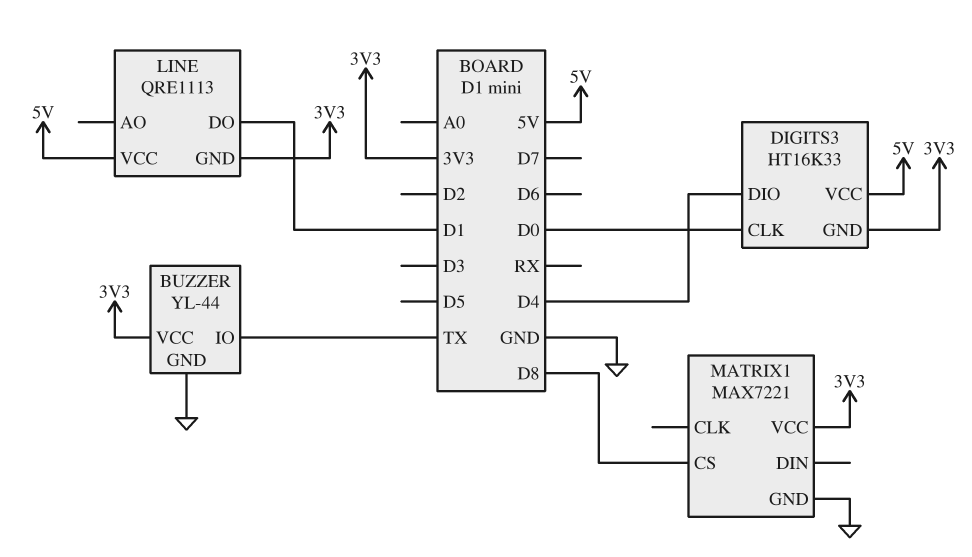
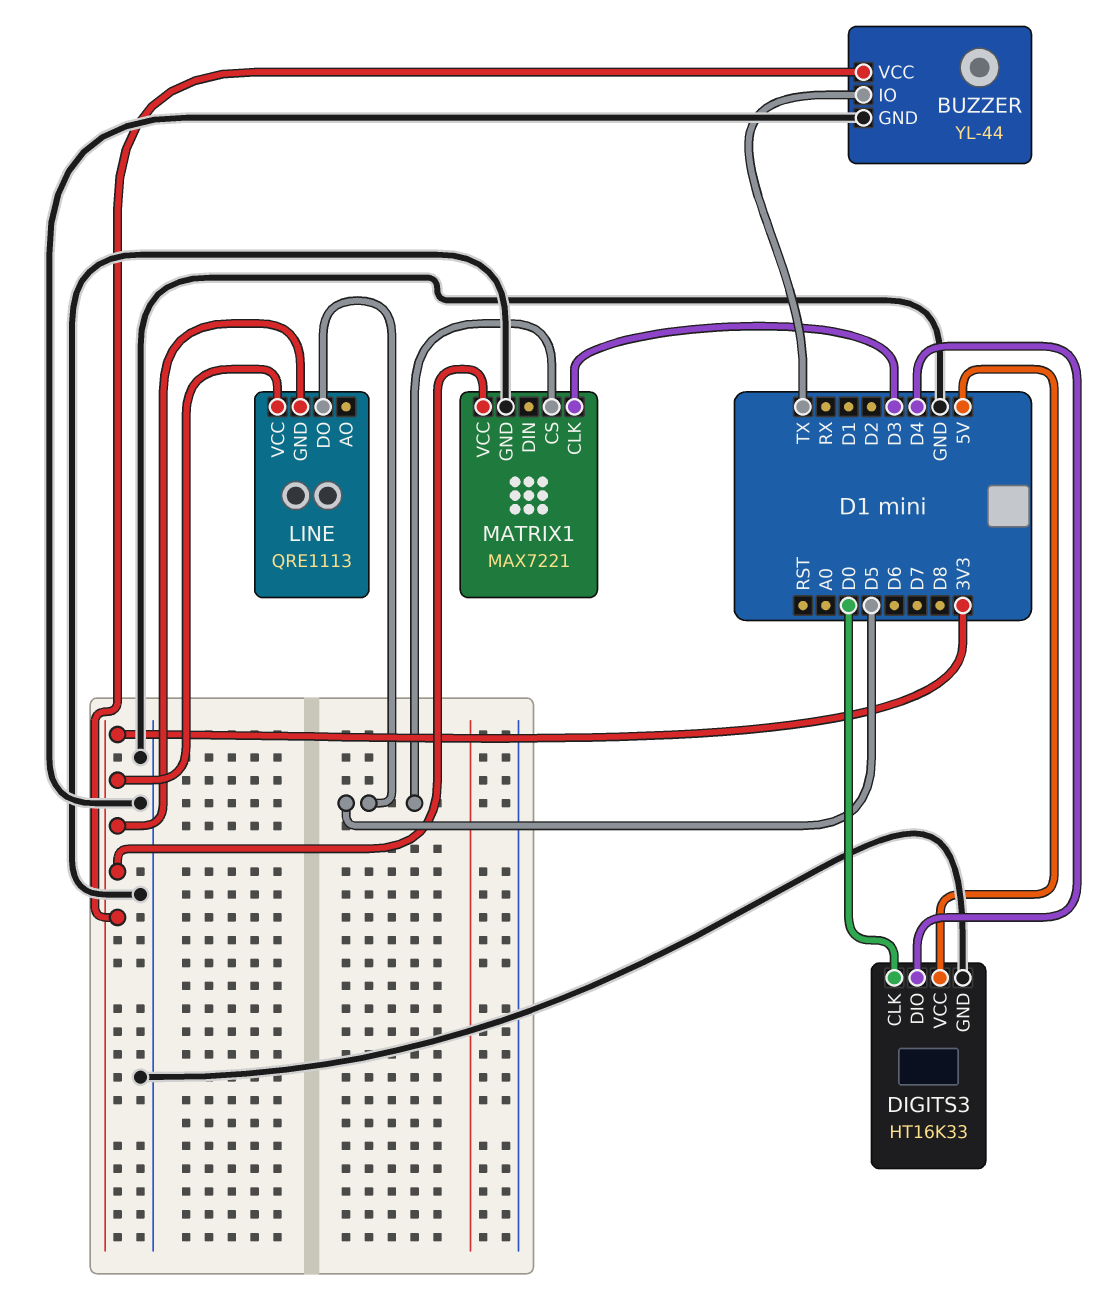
DIGITS3 pin GND: 3V3 -> GND
LINE pin DO: D1 -> D5
LINE pin VCC: 5V -> 3V3
MATRIX1 pin CLK: none -> D3
MATRIX1 pin CS: D8 -> D5

